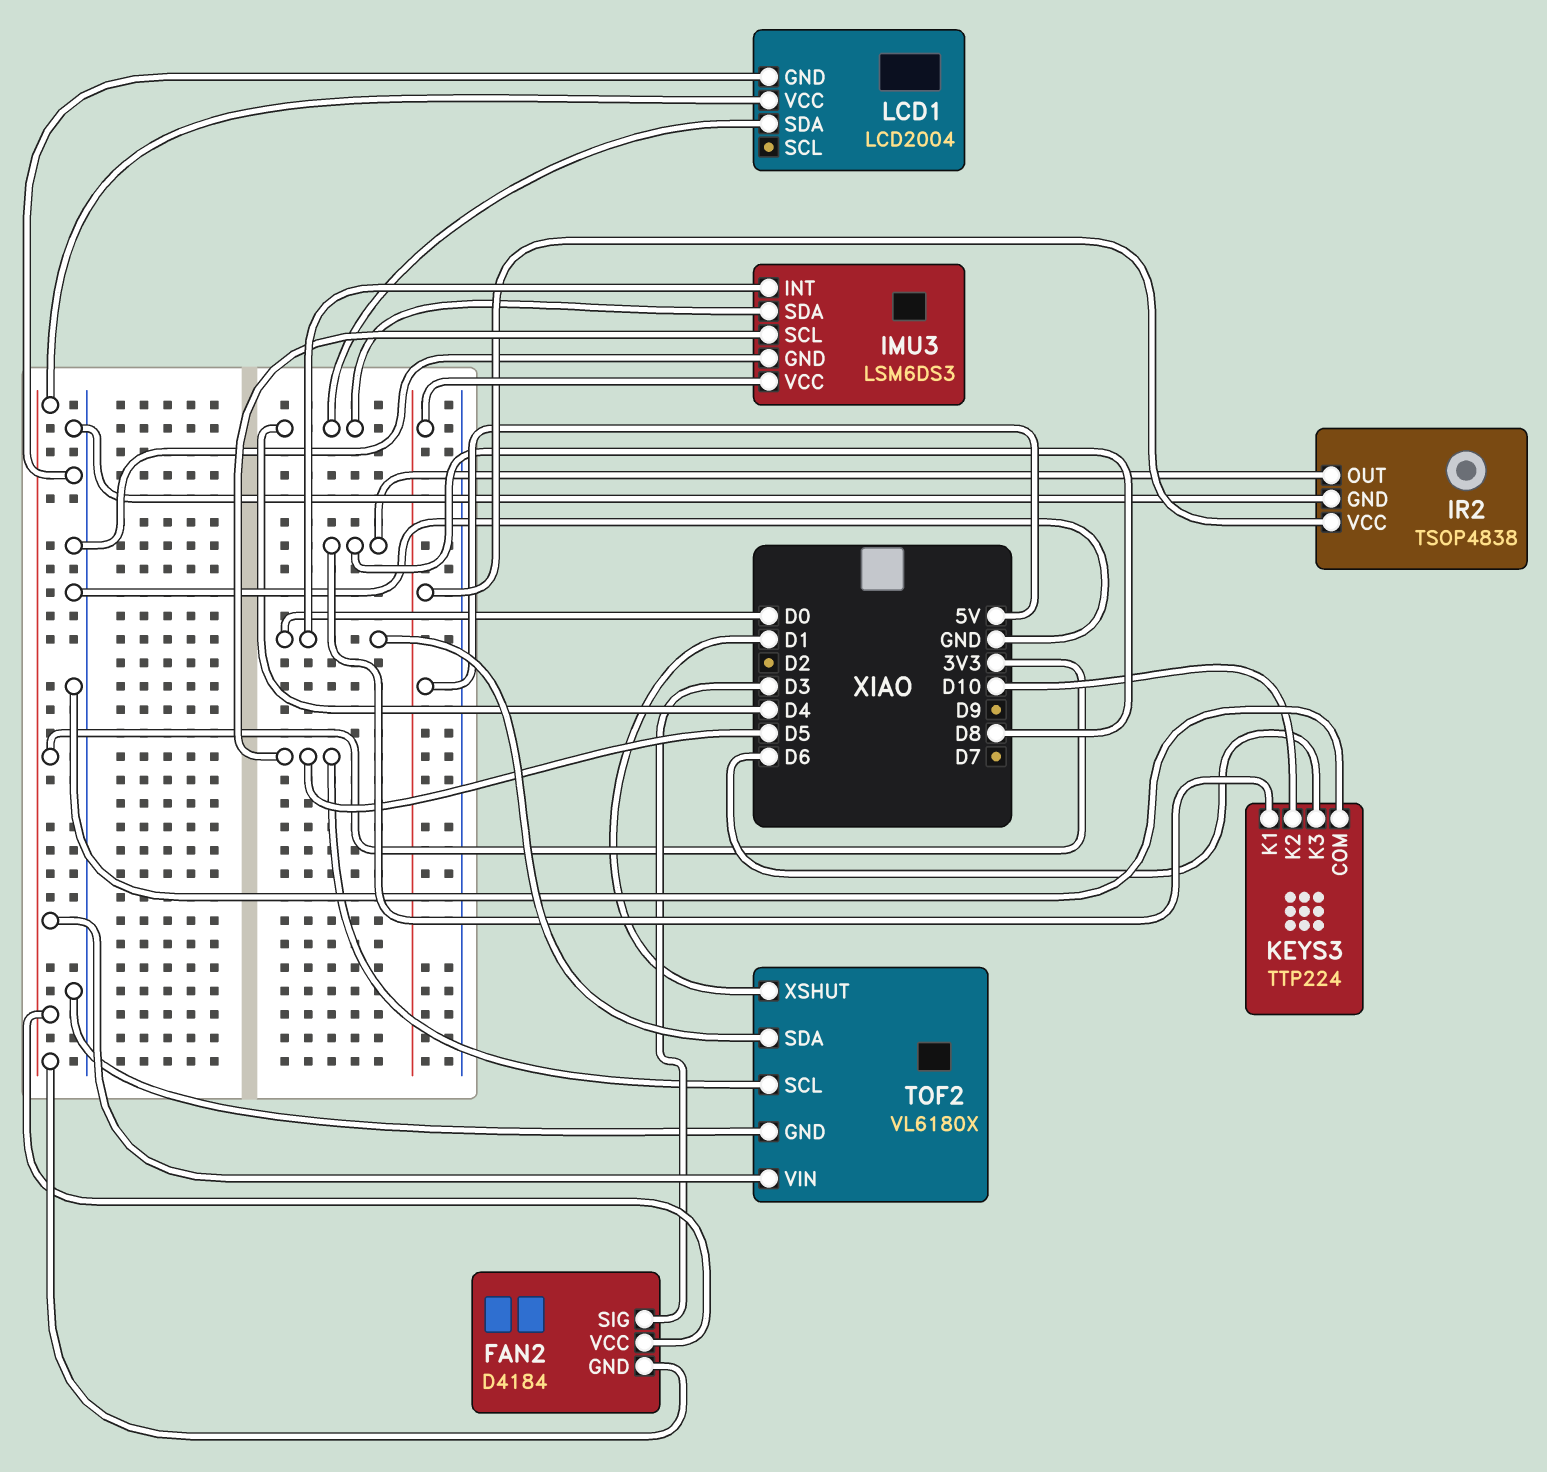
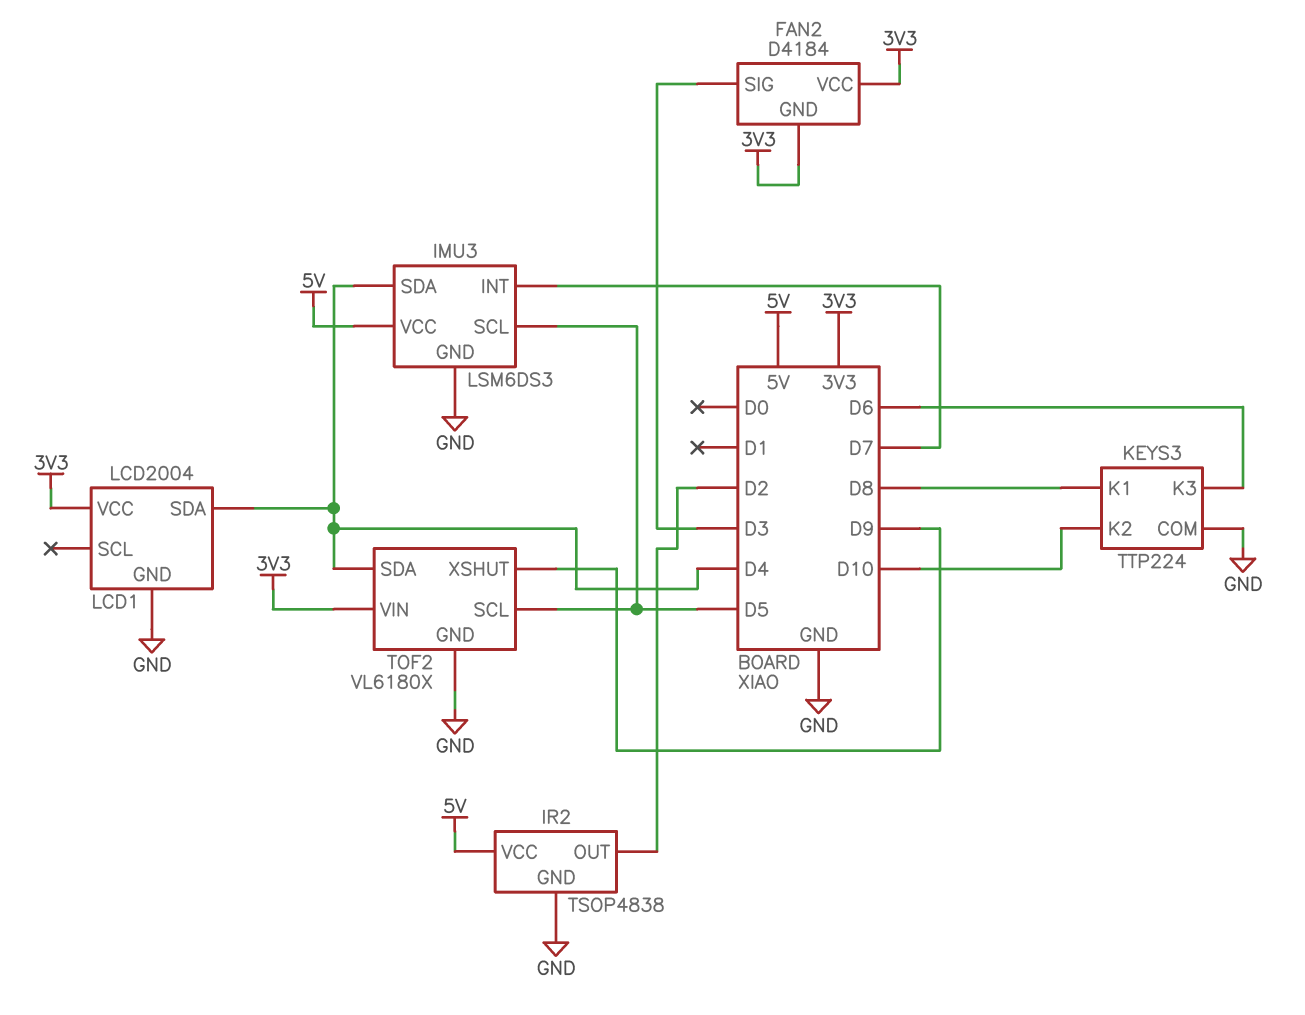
IMU3 pin INT: D0 -> D7
IR2 pin OUT: D8 -> D2
TOF2 pin SDA: D0 -> D4
TOF2 pin XSHUT: D1 -> D9

